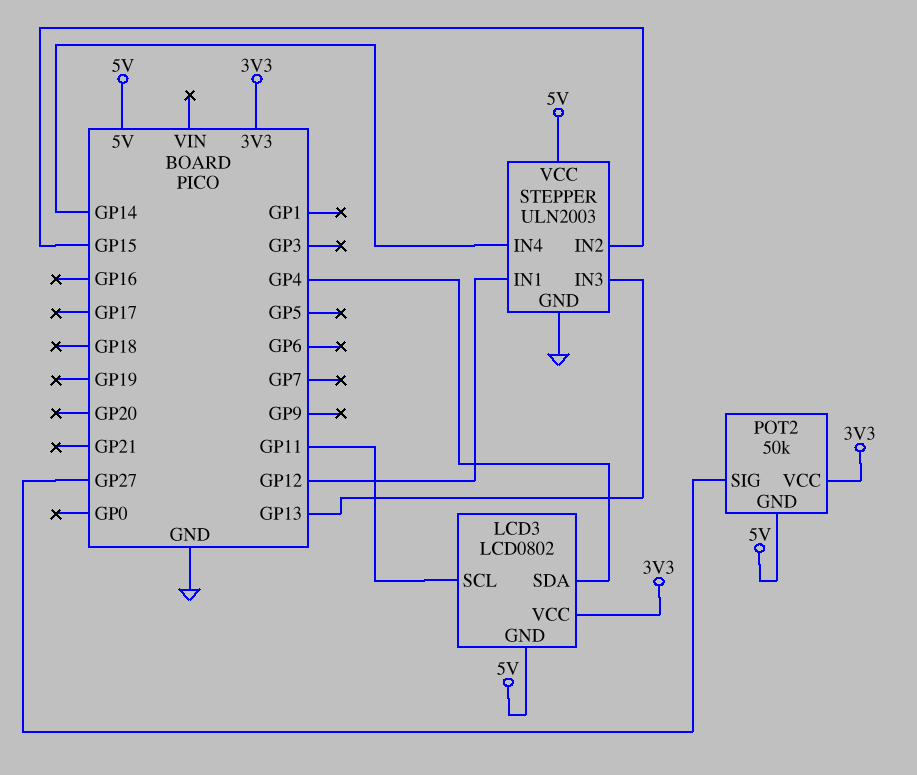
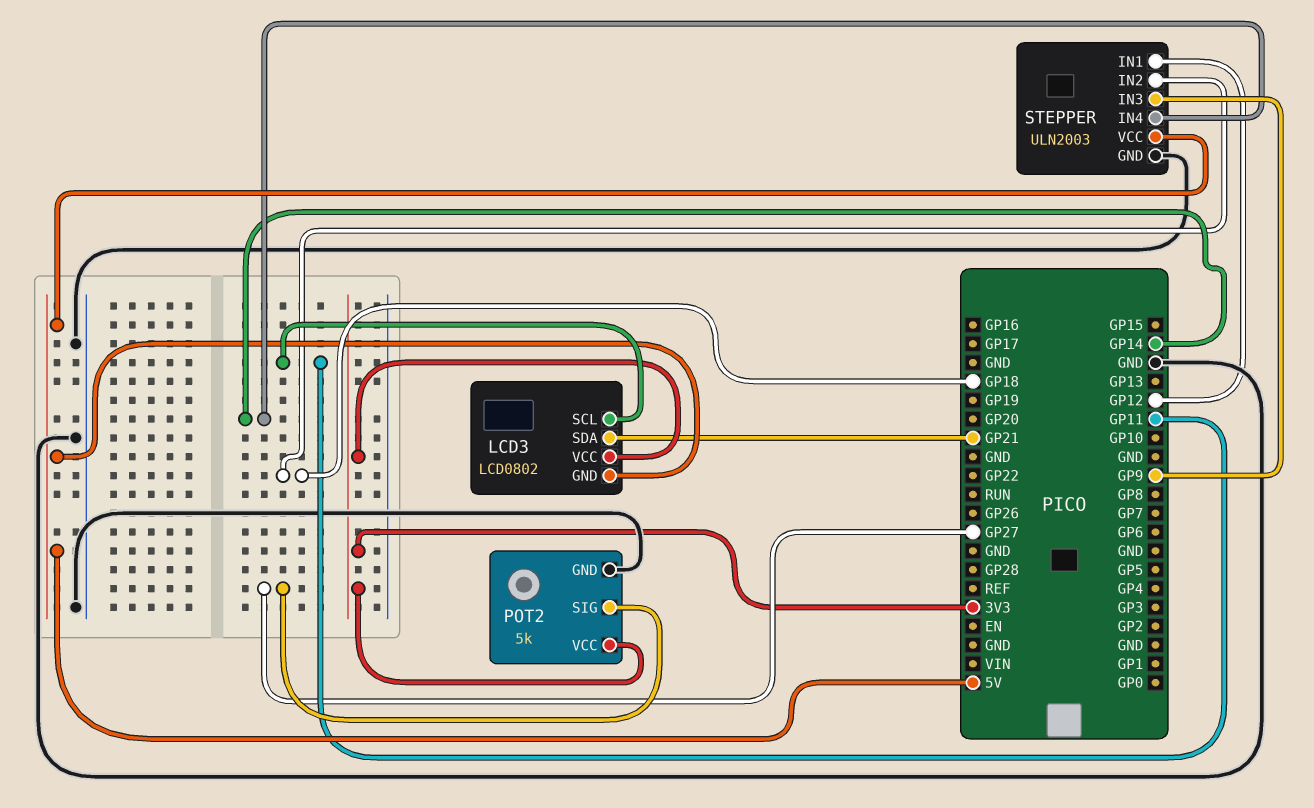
LCD3 pin SDA: GP4 -> GP21
POT2: 50k -> 5k
POT2 pin GND: 5V -> GND
STEPPER pin IN2: GP15 -> GP18
STEPPER pin IN3: GP13 -> GP9

